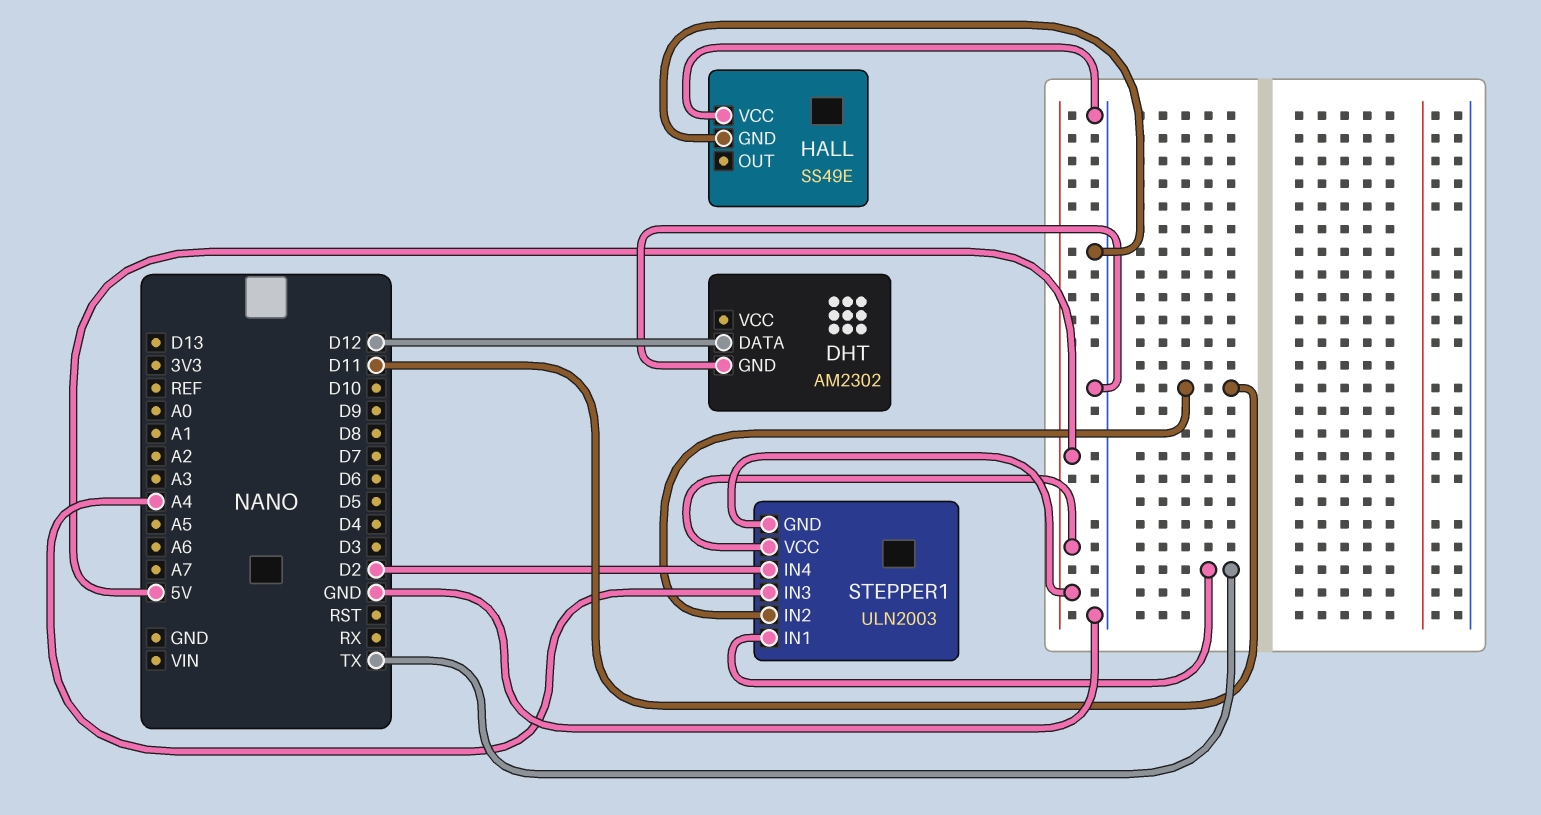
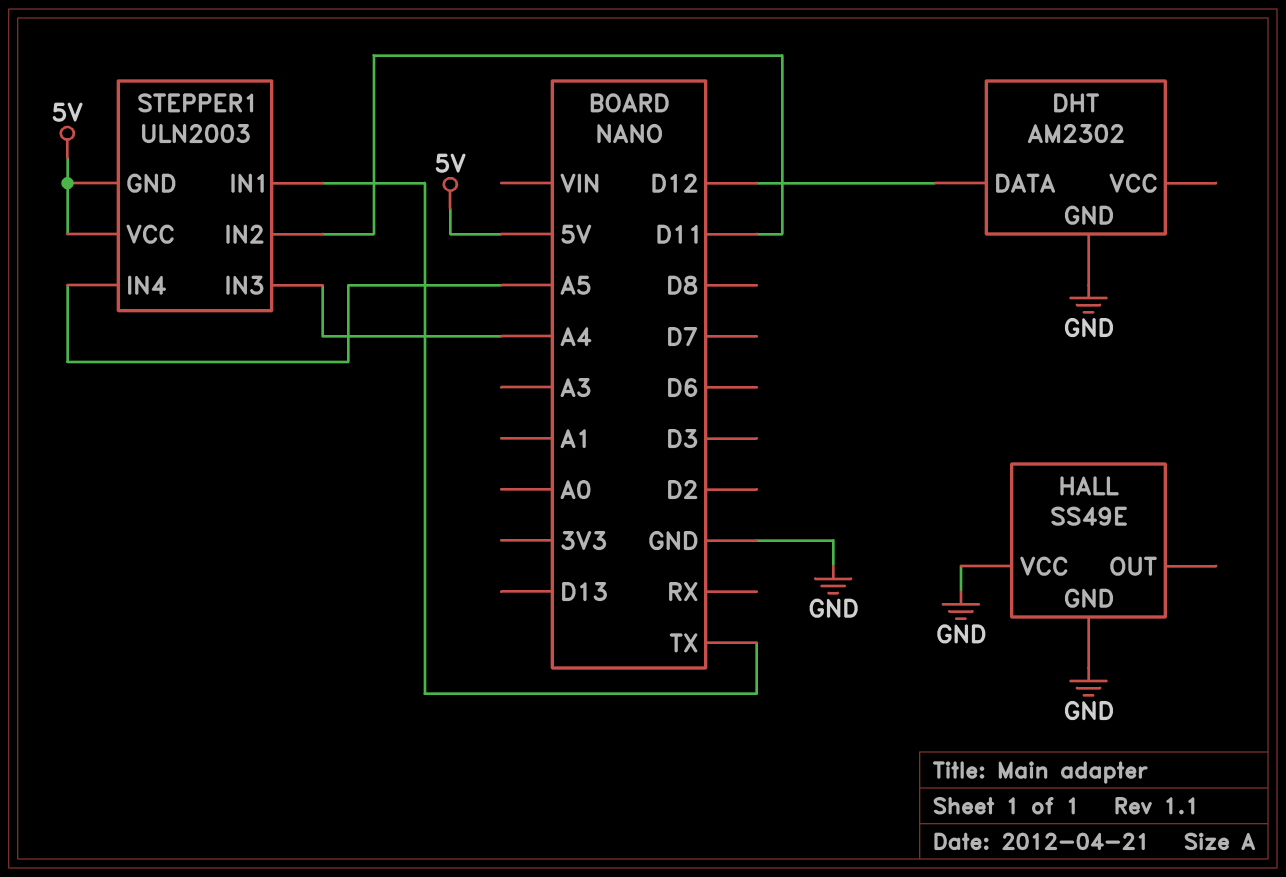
STEPPER1 pin IN4: D2 -> A5

